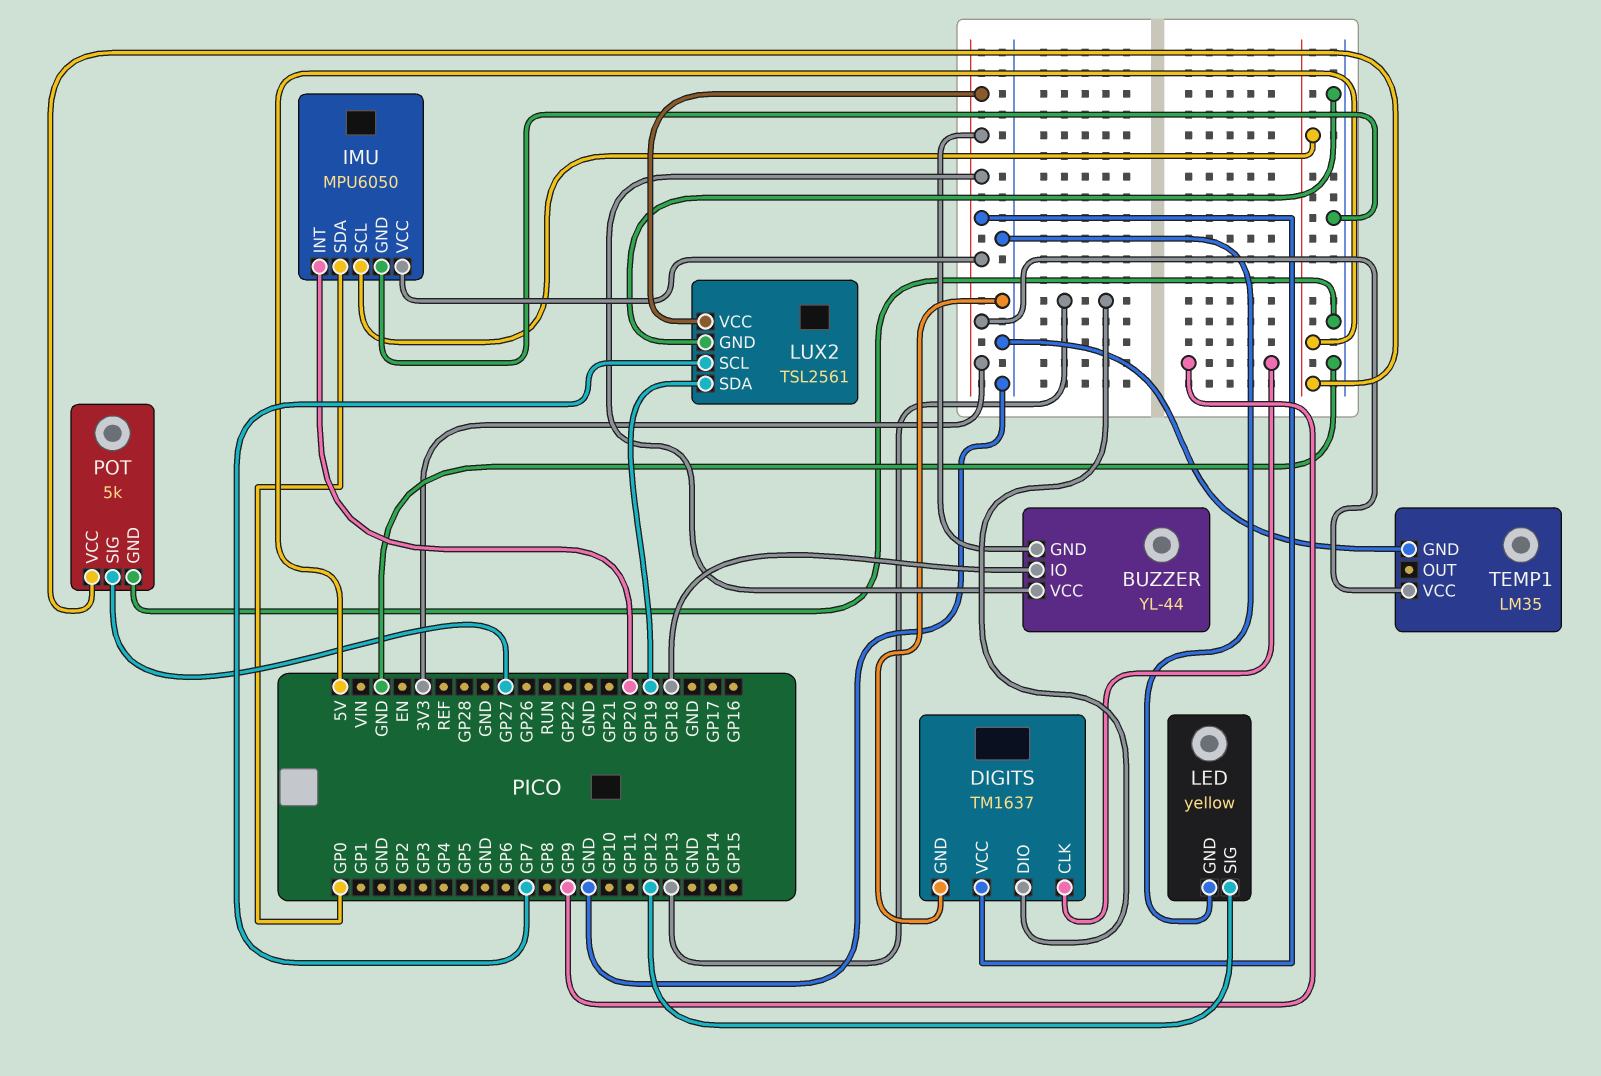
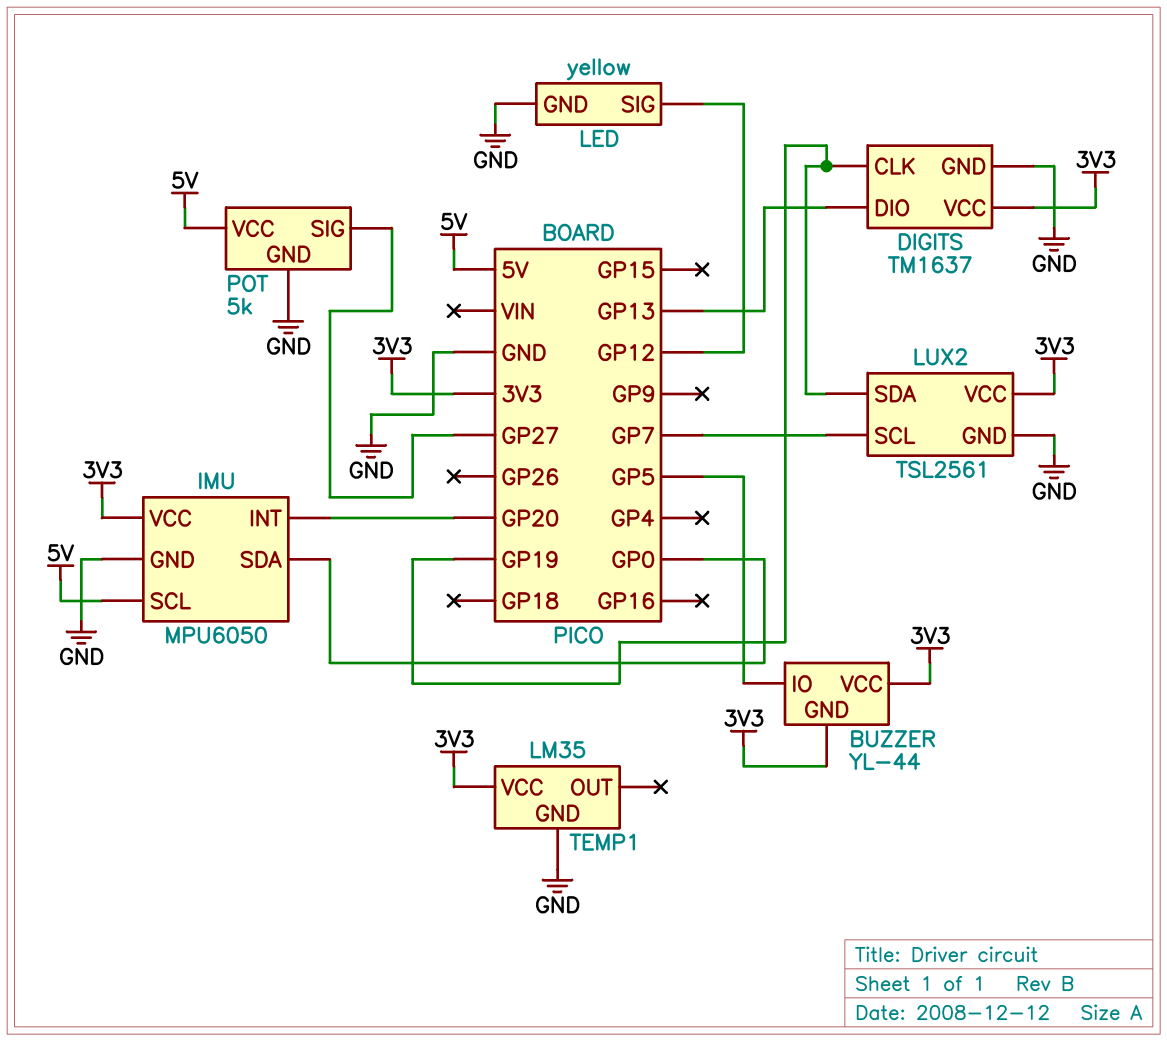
BUZZER pin IO: GP18 -> GP5
DIGITS pin CLK: GP9 -> GP19

